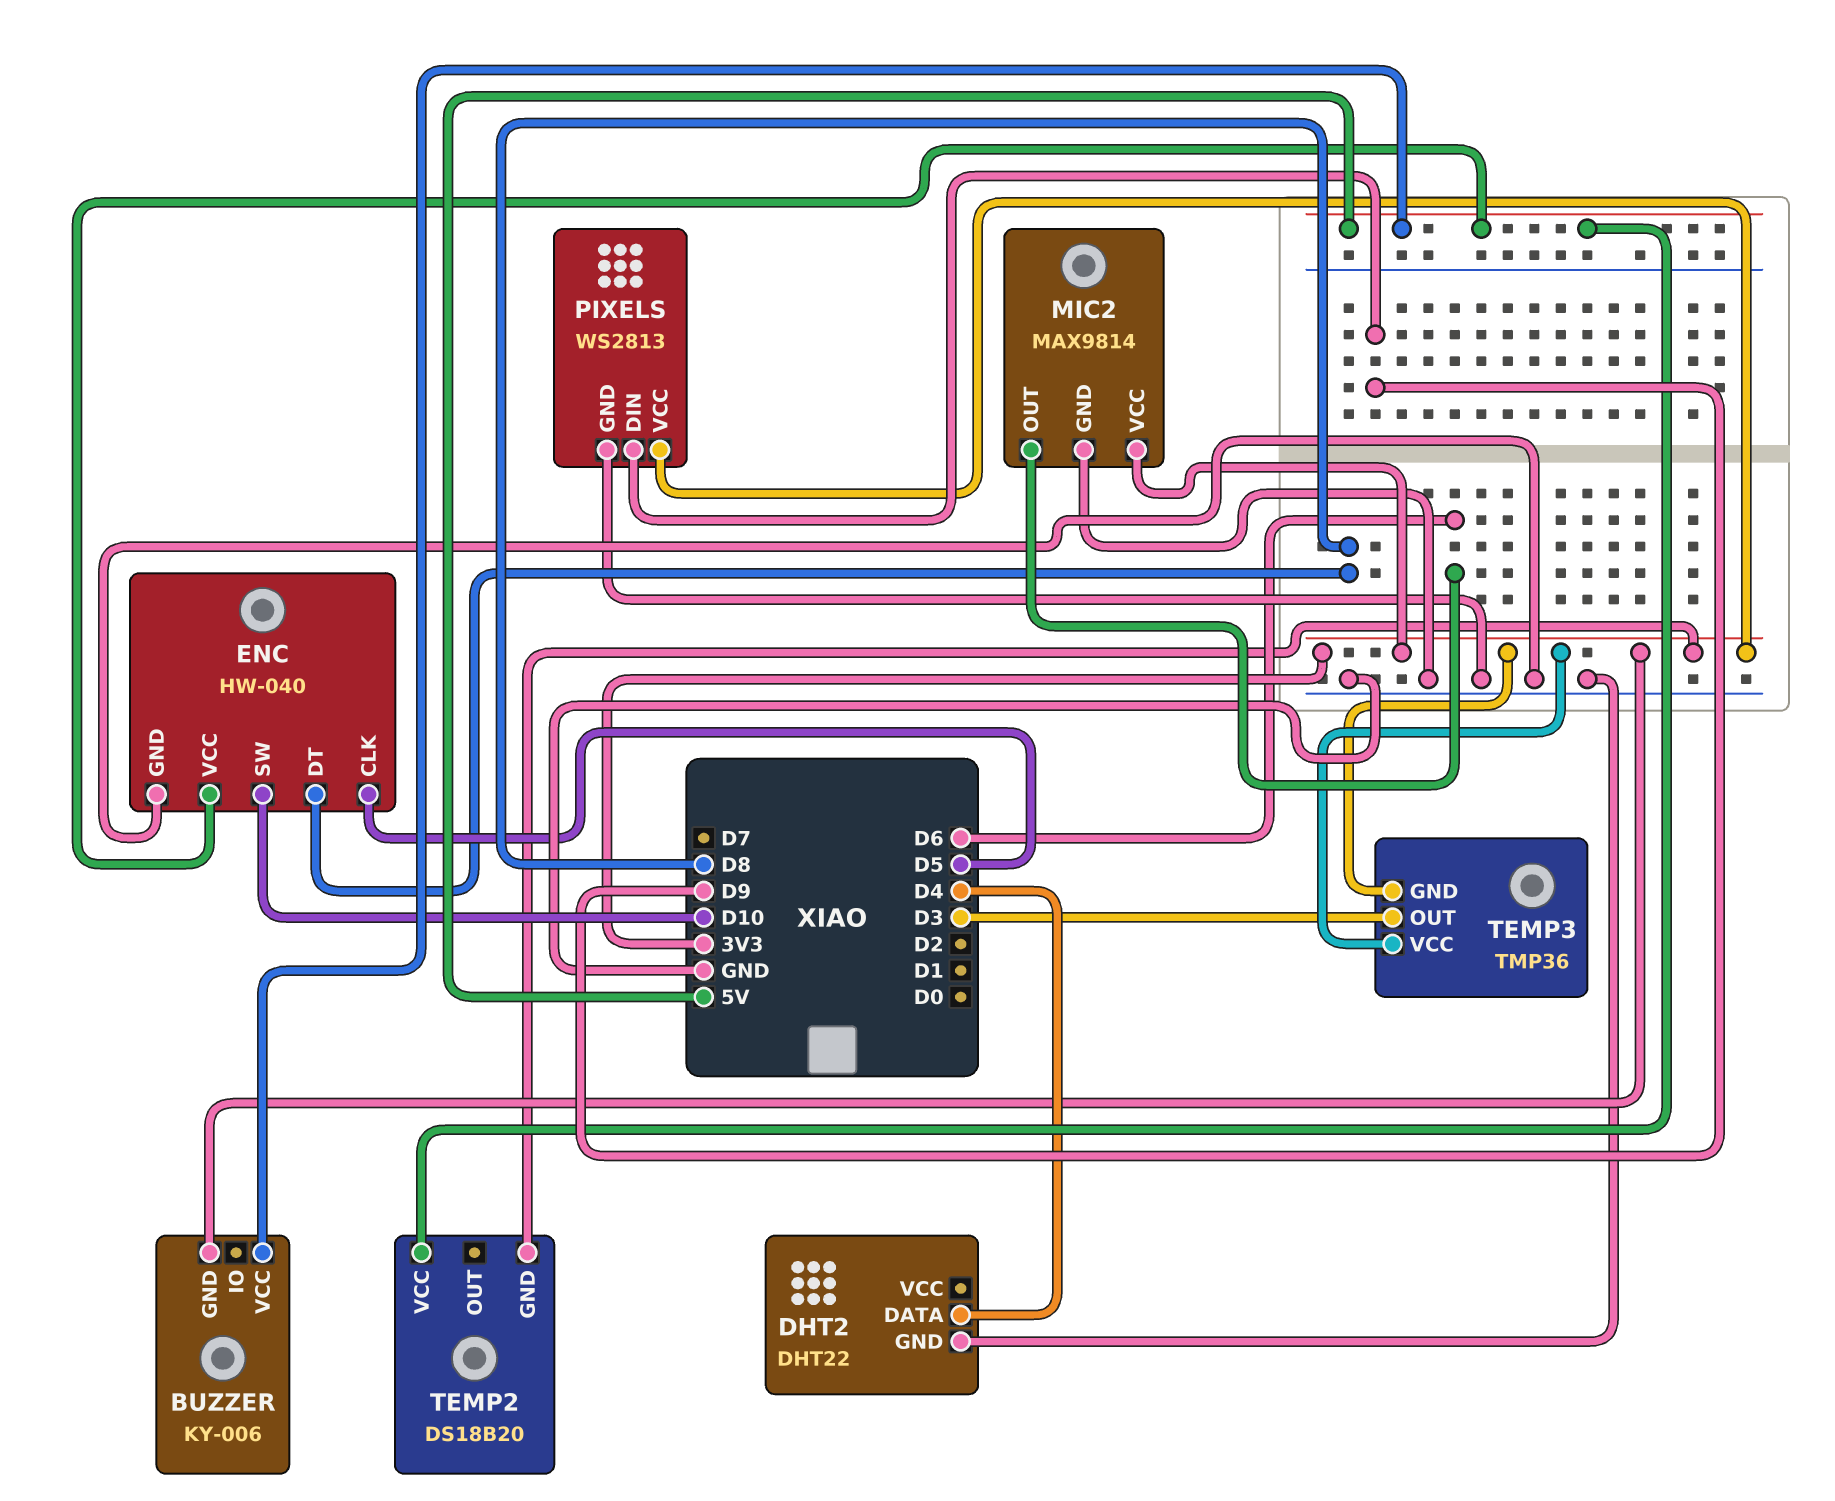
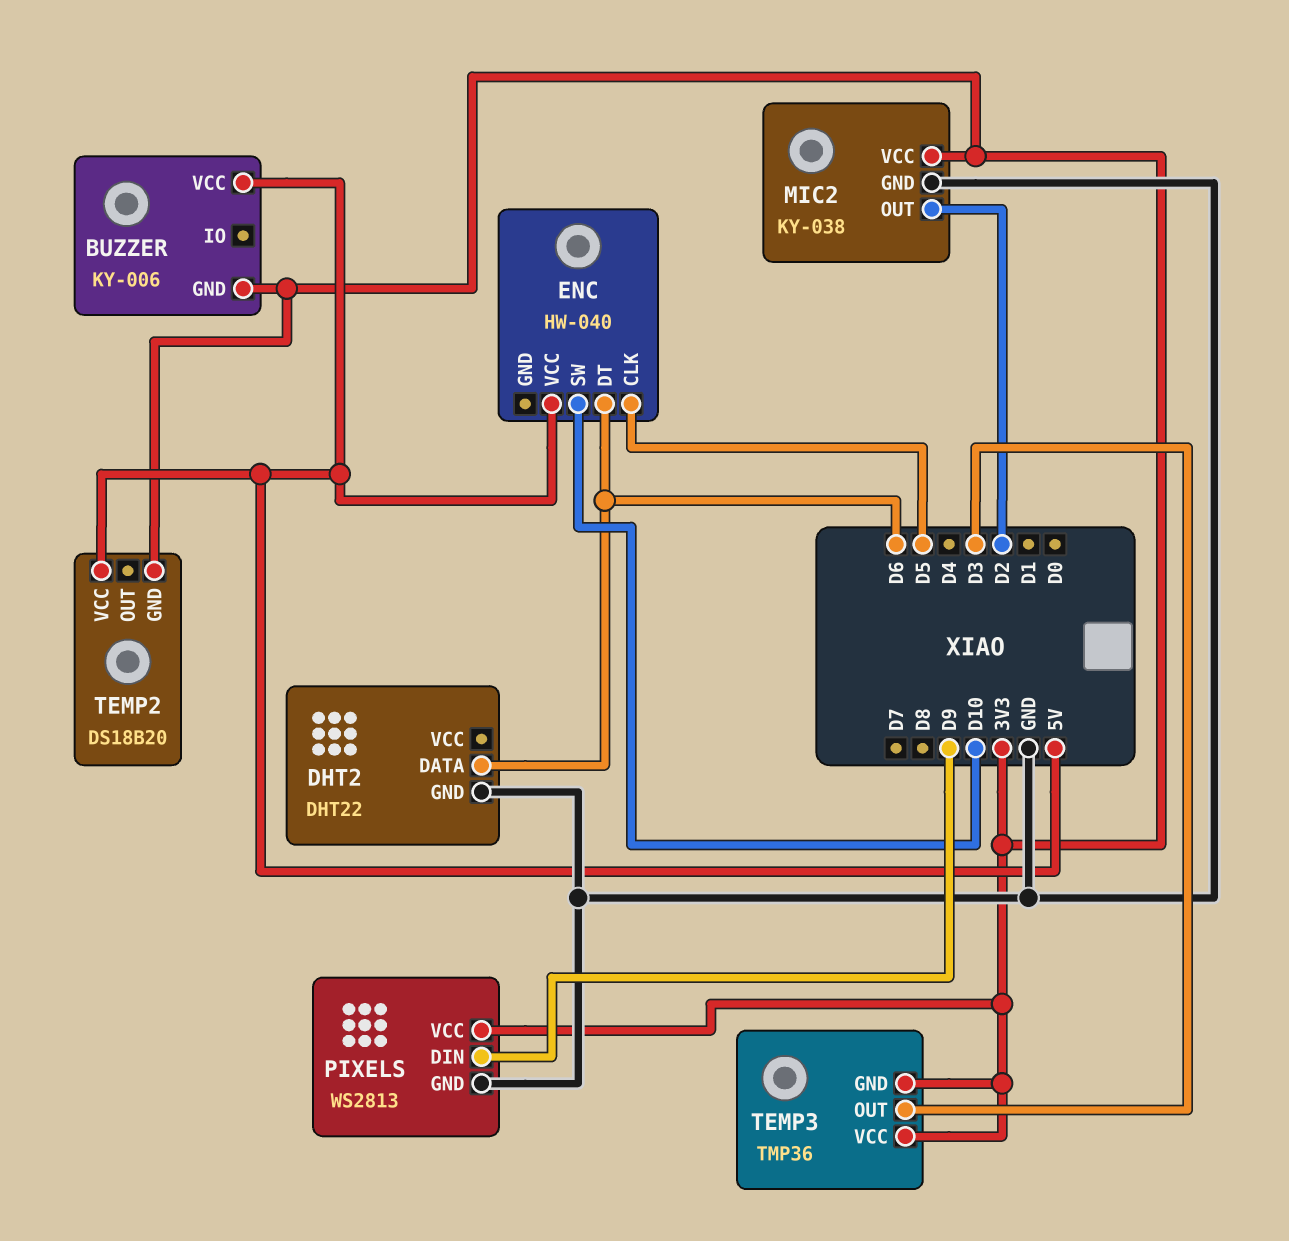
DHT2 pin DATA: D4 -> D6
ENC pin DT: D8 -> D6
ENC pin GND: GND -> none
MIC2: MAX9814 -> KY-038
MIC2 pin OUT: D6 -> D2

